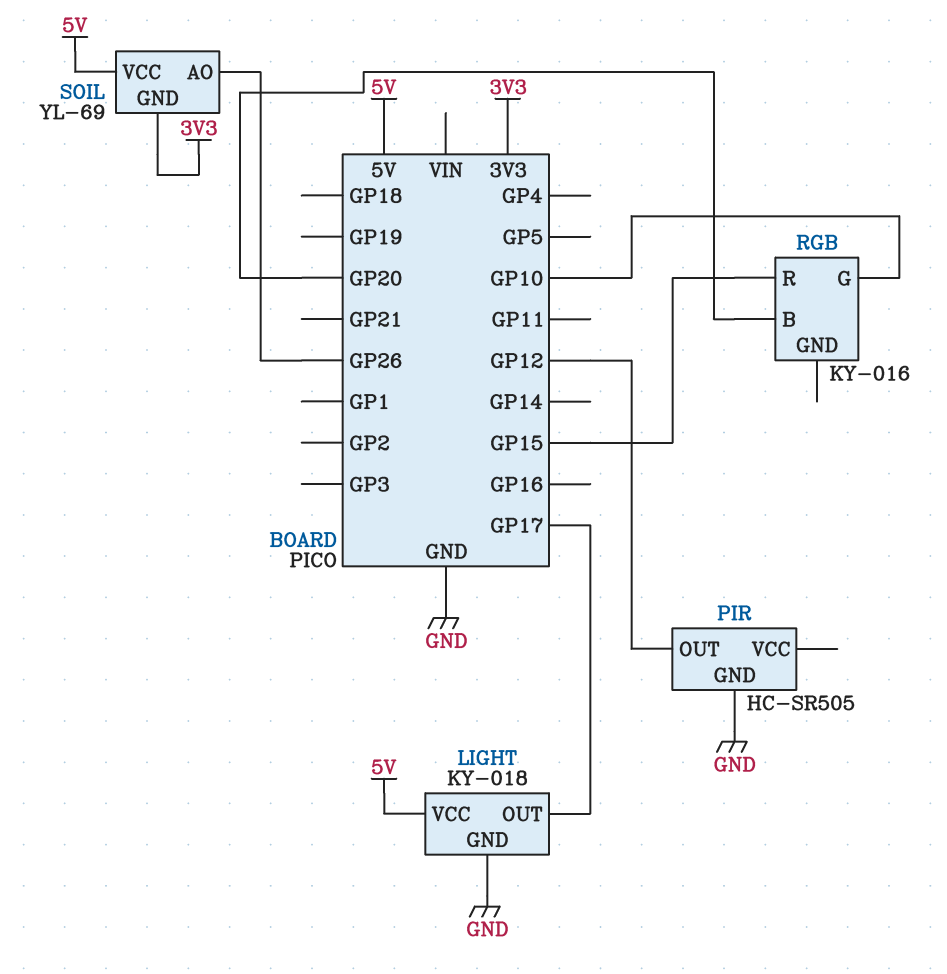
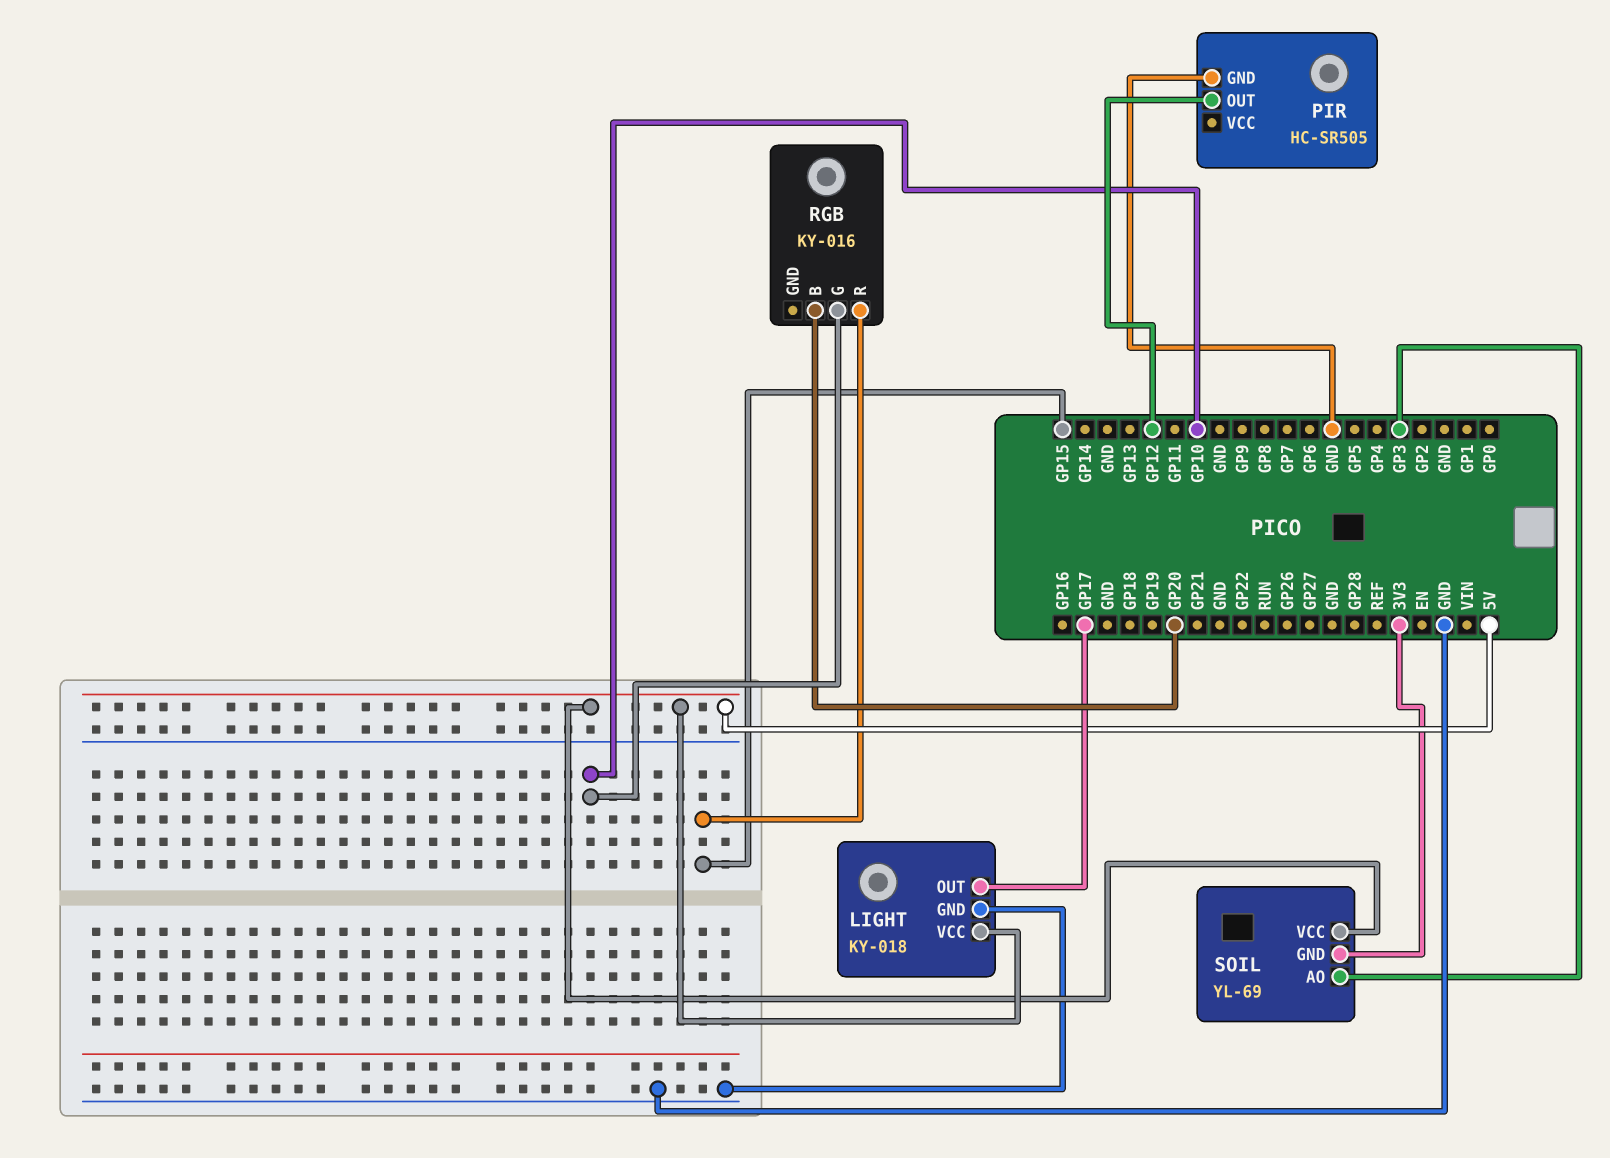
SOIL pin AO: GP26 -> GP3

